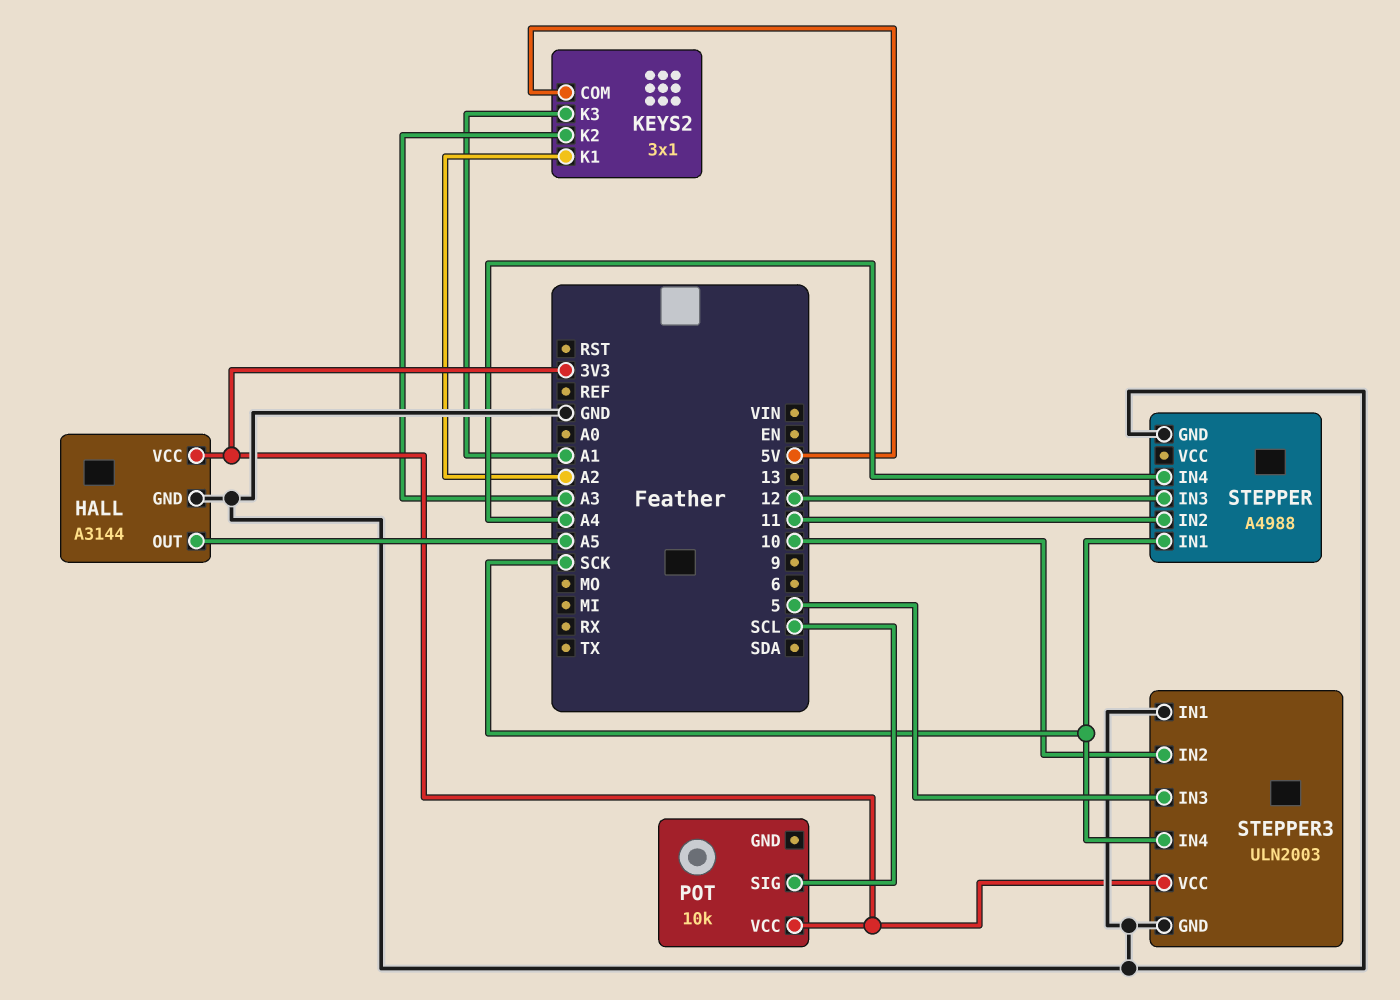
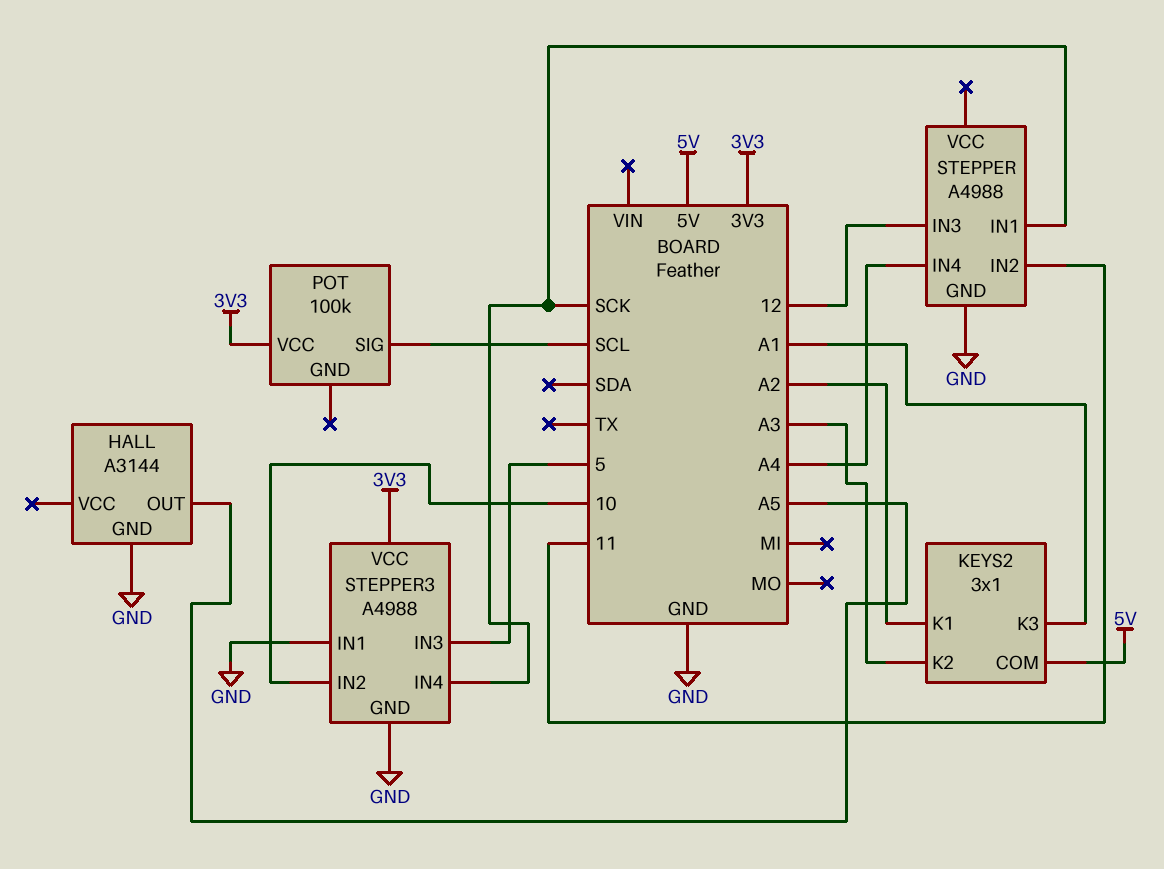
HALL pin VCC: 3V3 -> none
POT: 10k -> 100k
STEPPER3: ULN2003 -> A4988

